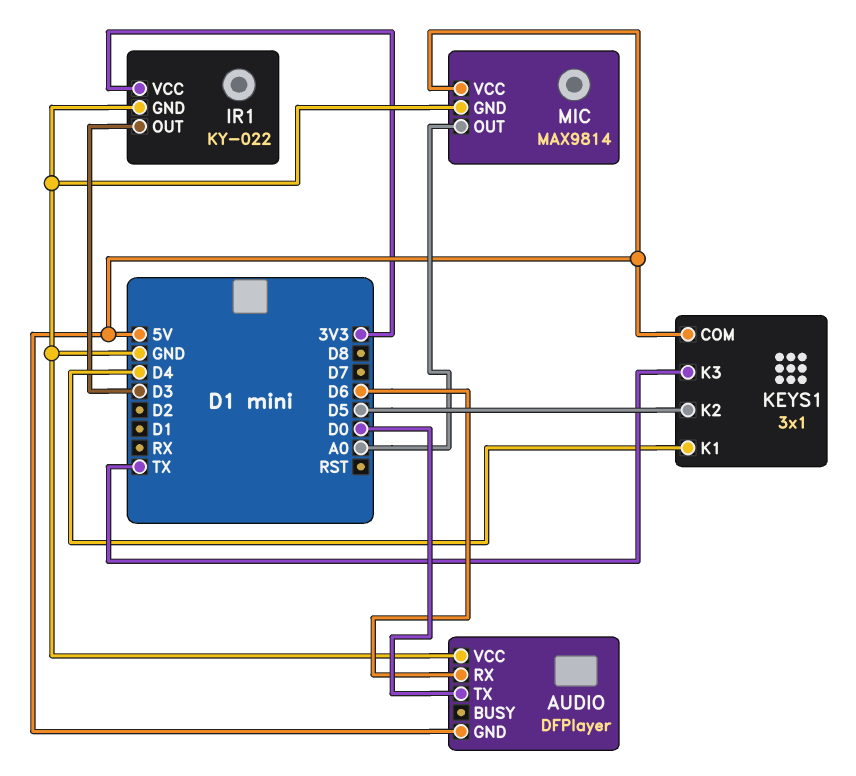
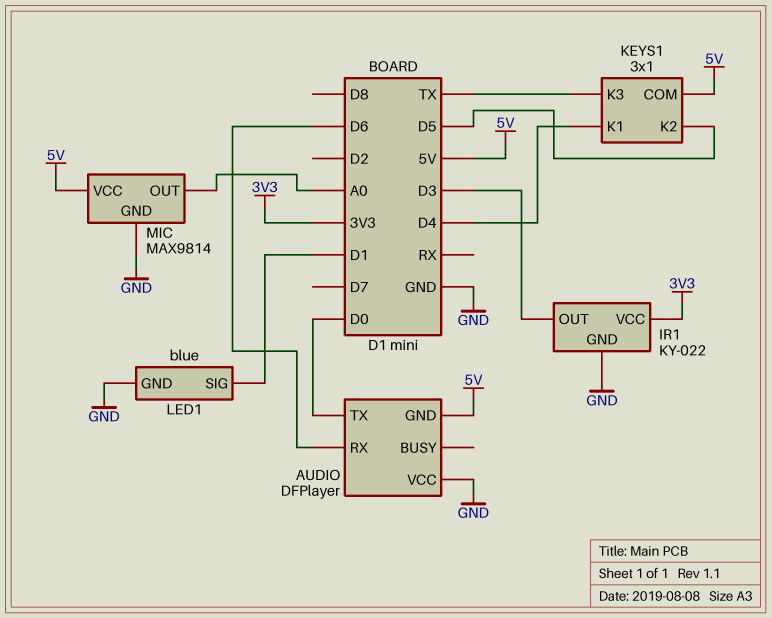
LED1: none -> blue
LED1 pin GND: none -> GND
LED1 pin SIG: none -> D1

